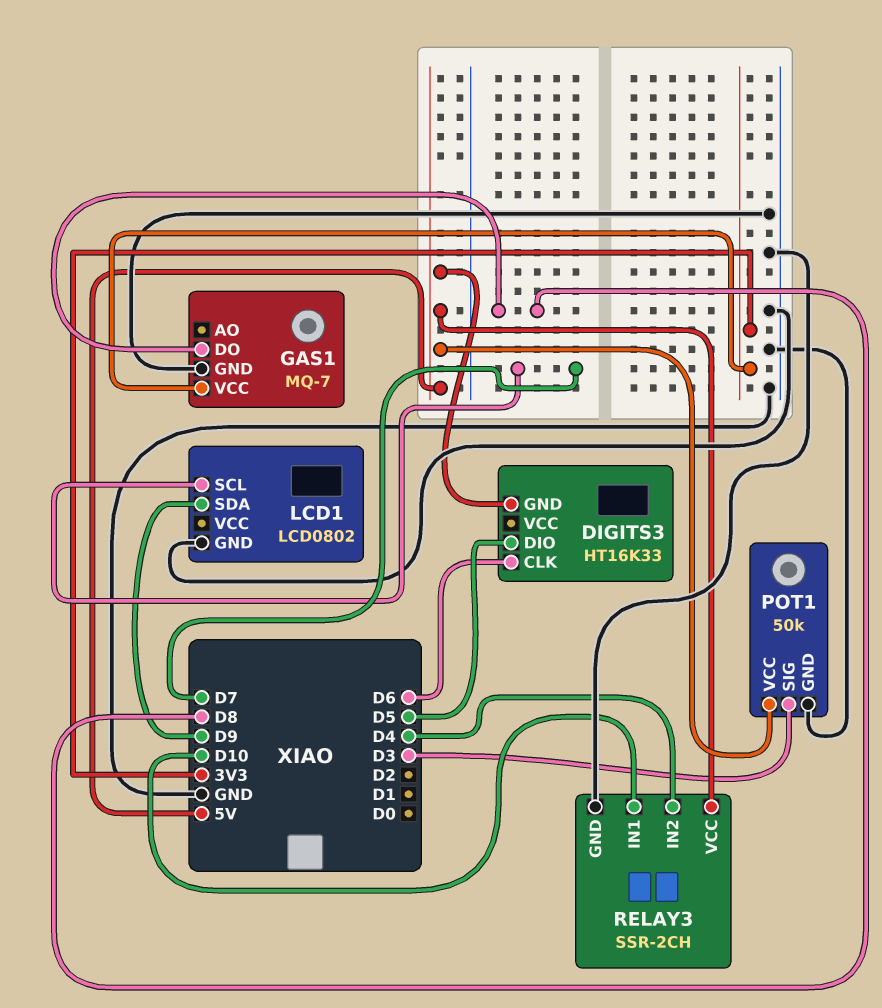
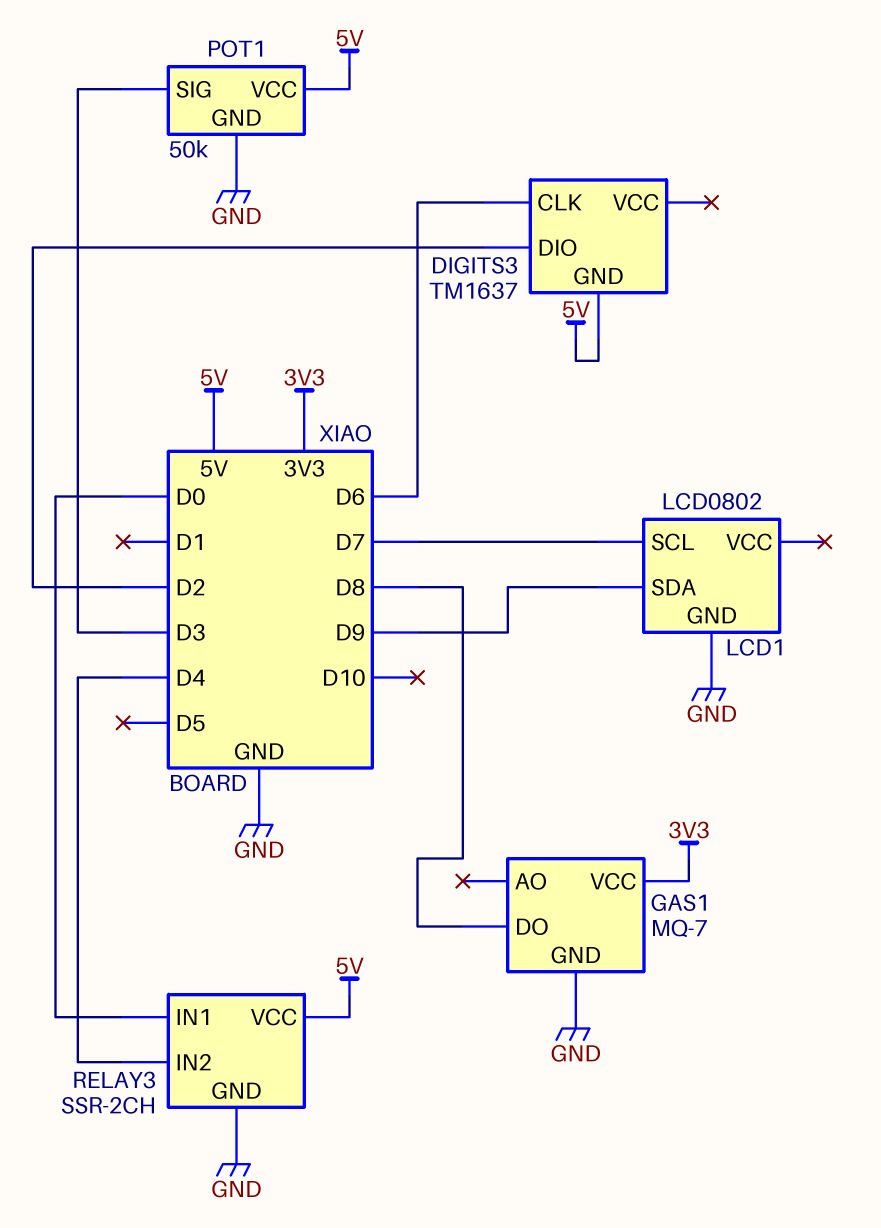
DIGITS3: HT16K33 -> TM1637
DIGITS3 pin DIO: D5 -> D2
RELAY3 pin IN1: D10 -> D0

